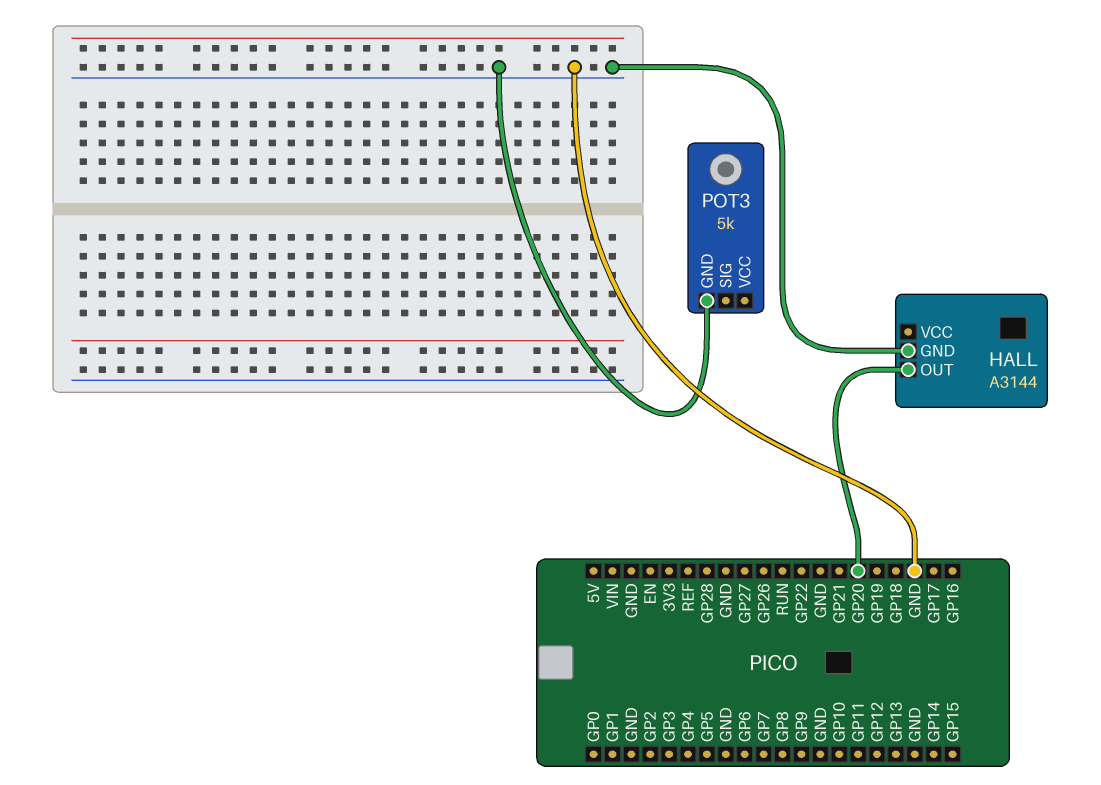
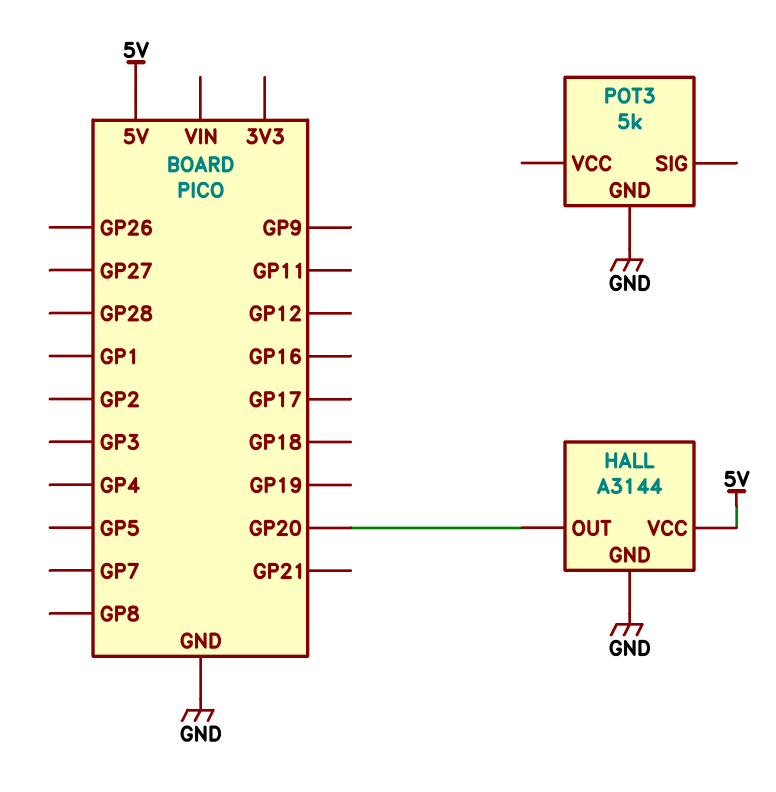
HALL pin VCC: none -> 5V

